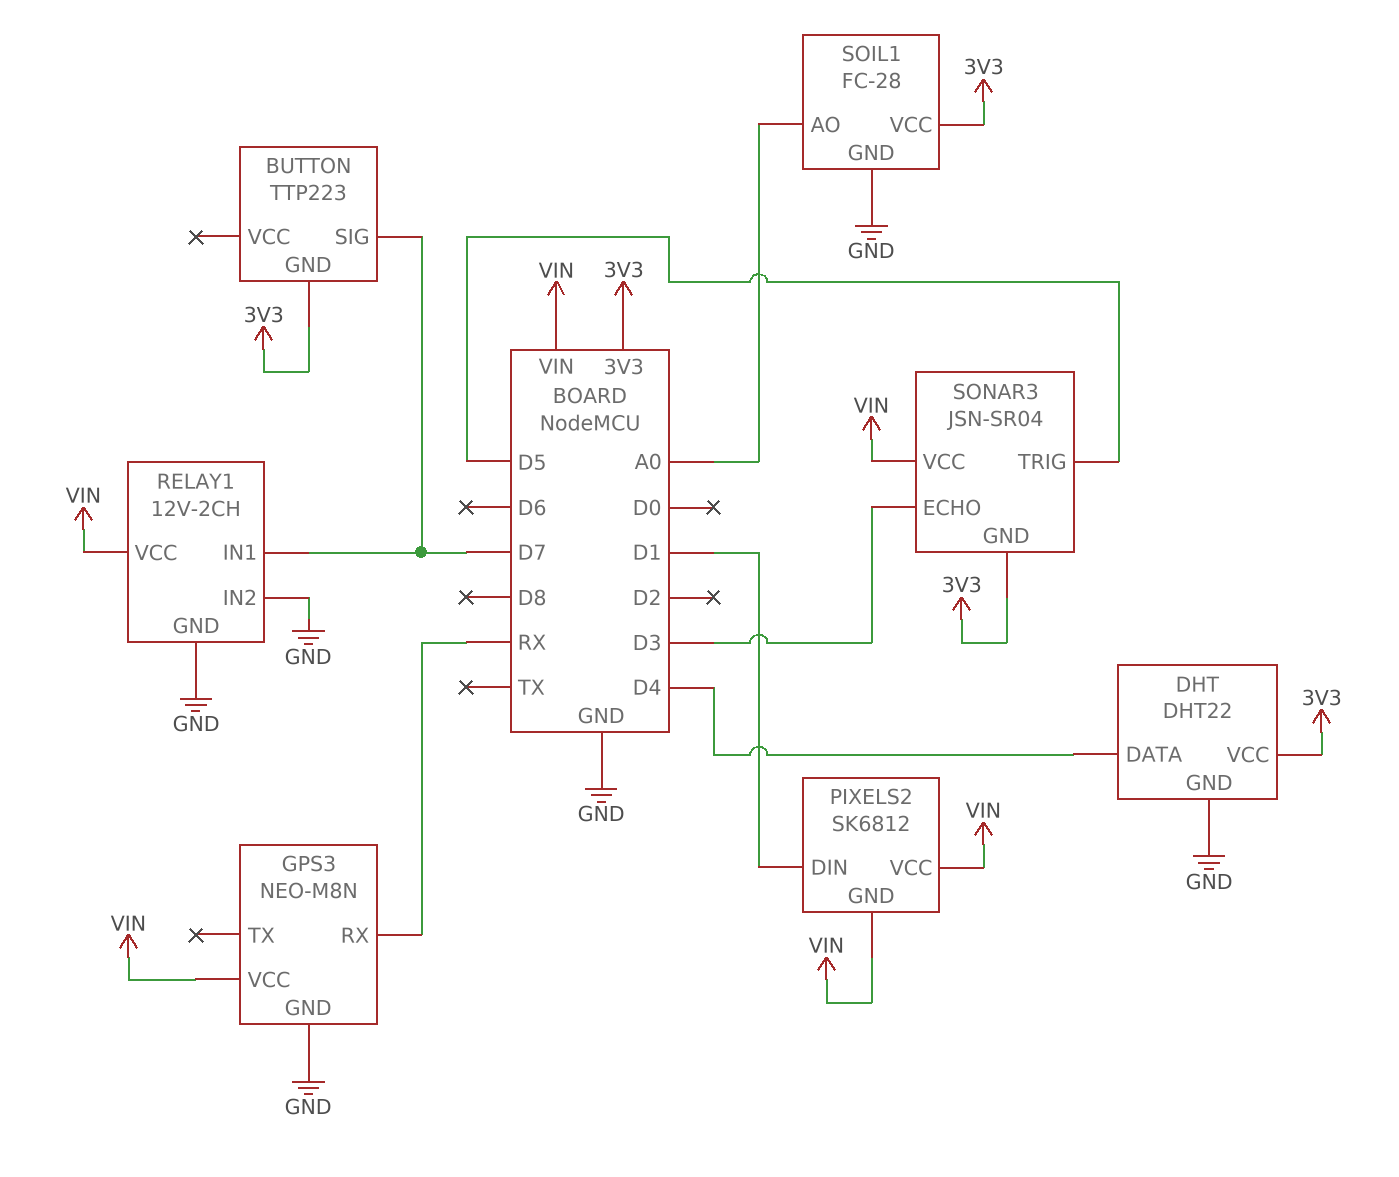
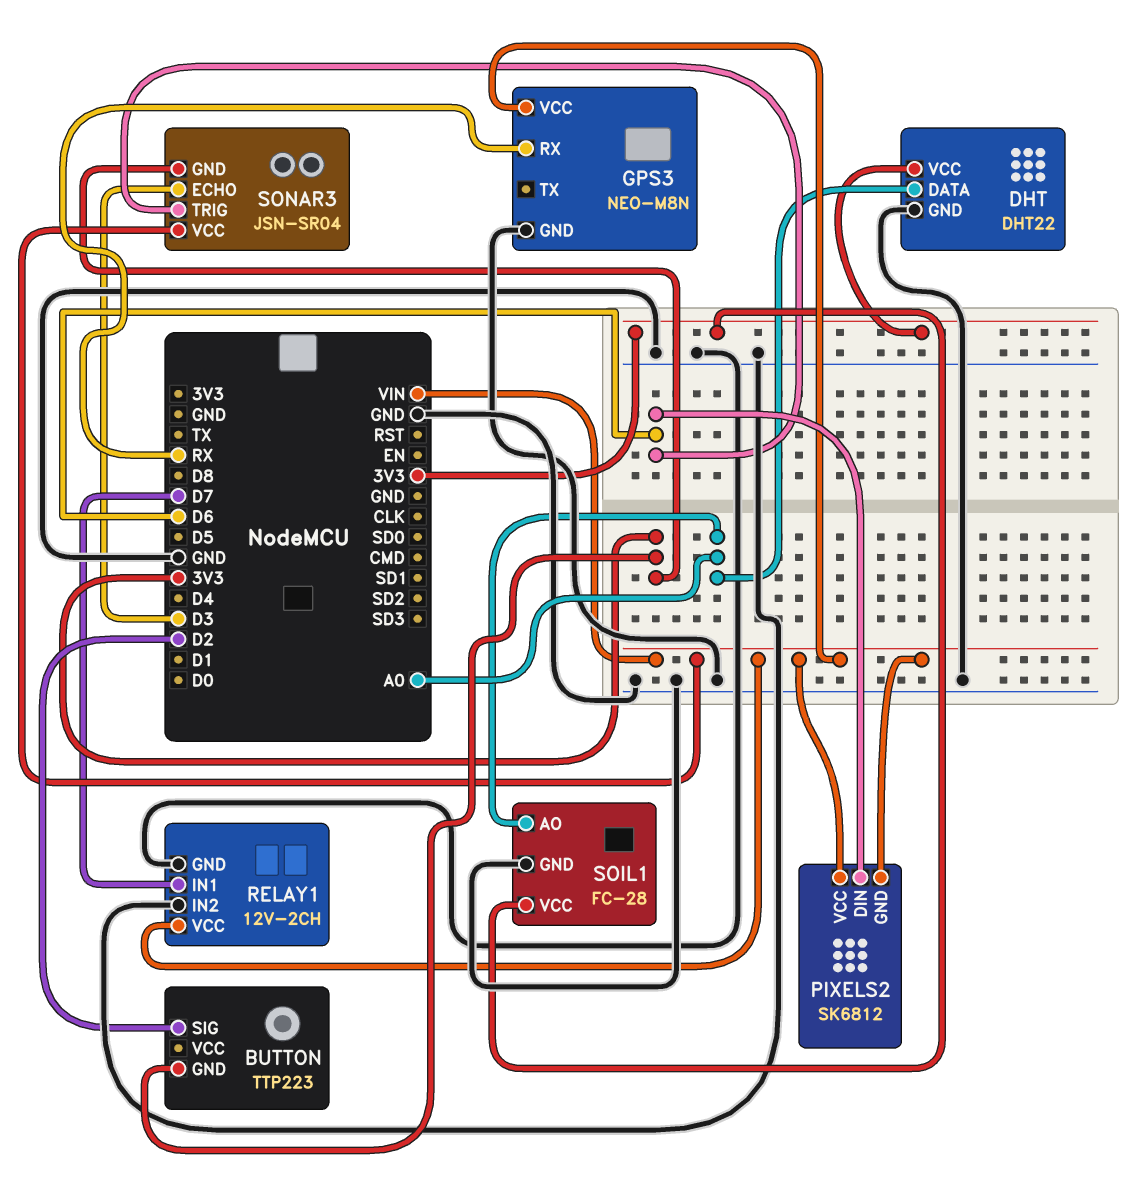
BUTTON pin SIG: D7 -> D2
DHT pin DATA: D4 -> A0
PIXELS2 pin DIN: D1 -> D6
SONAR3 pin TRIG: D5 -> D6

